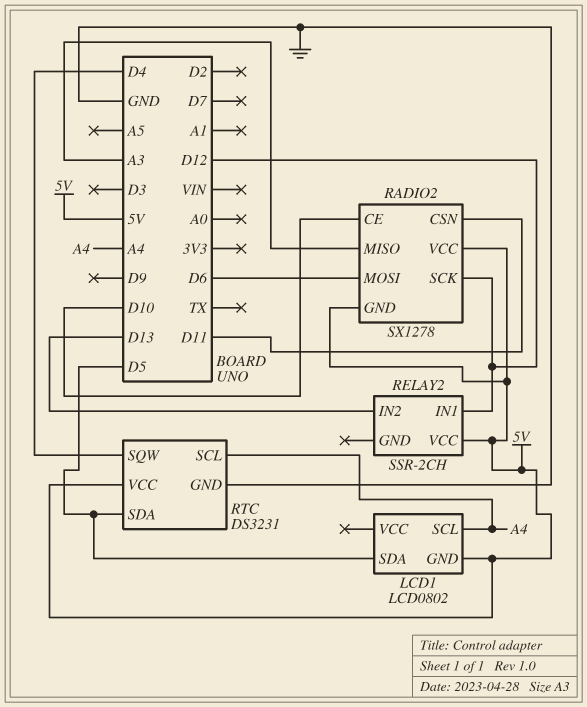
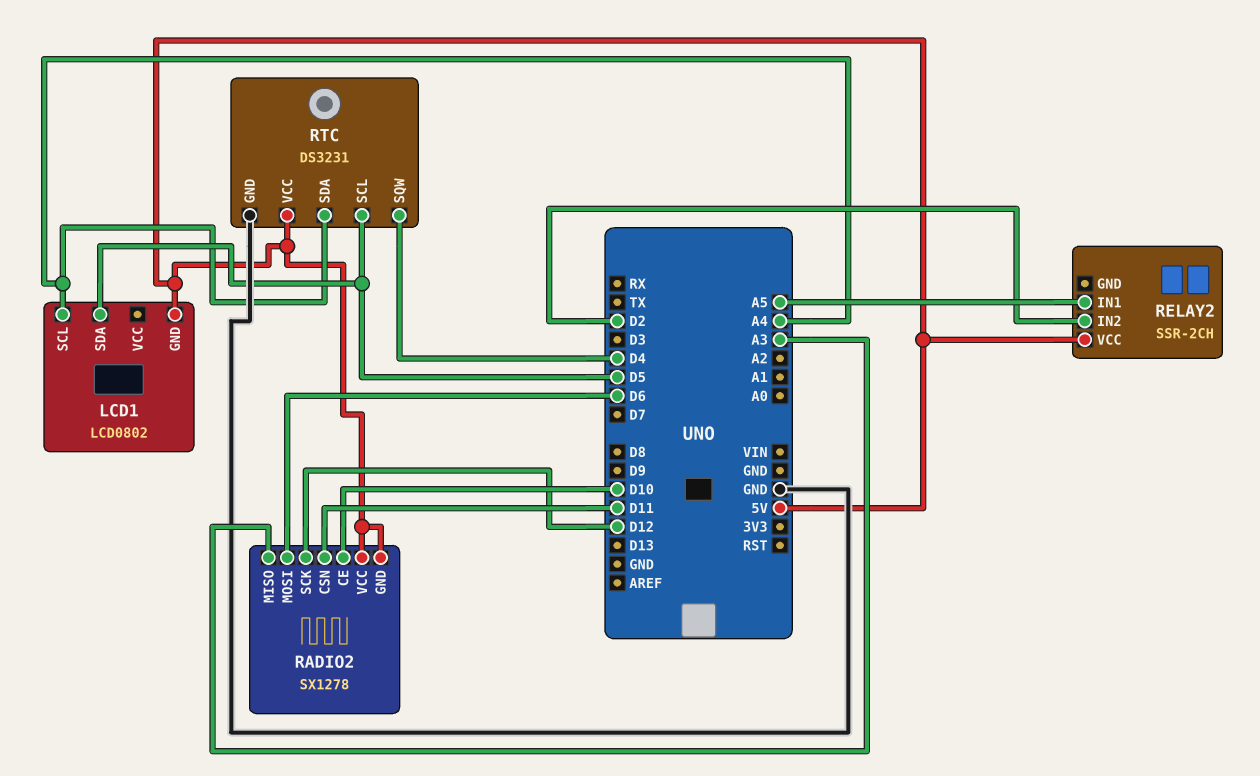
RELAY2 pin IN1: D12 -> A5
RELAY2 pin IN2: D13 -> D2
RTC pin SCL: A4 -> D5
RTC pin SDA: D5 -> A4

